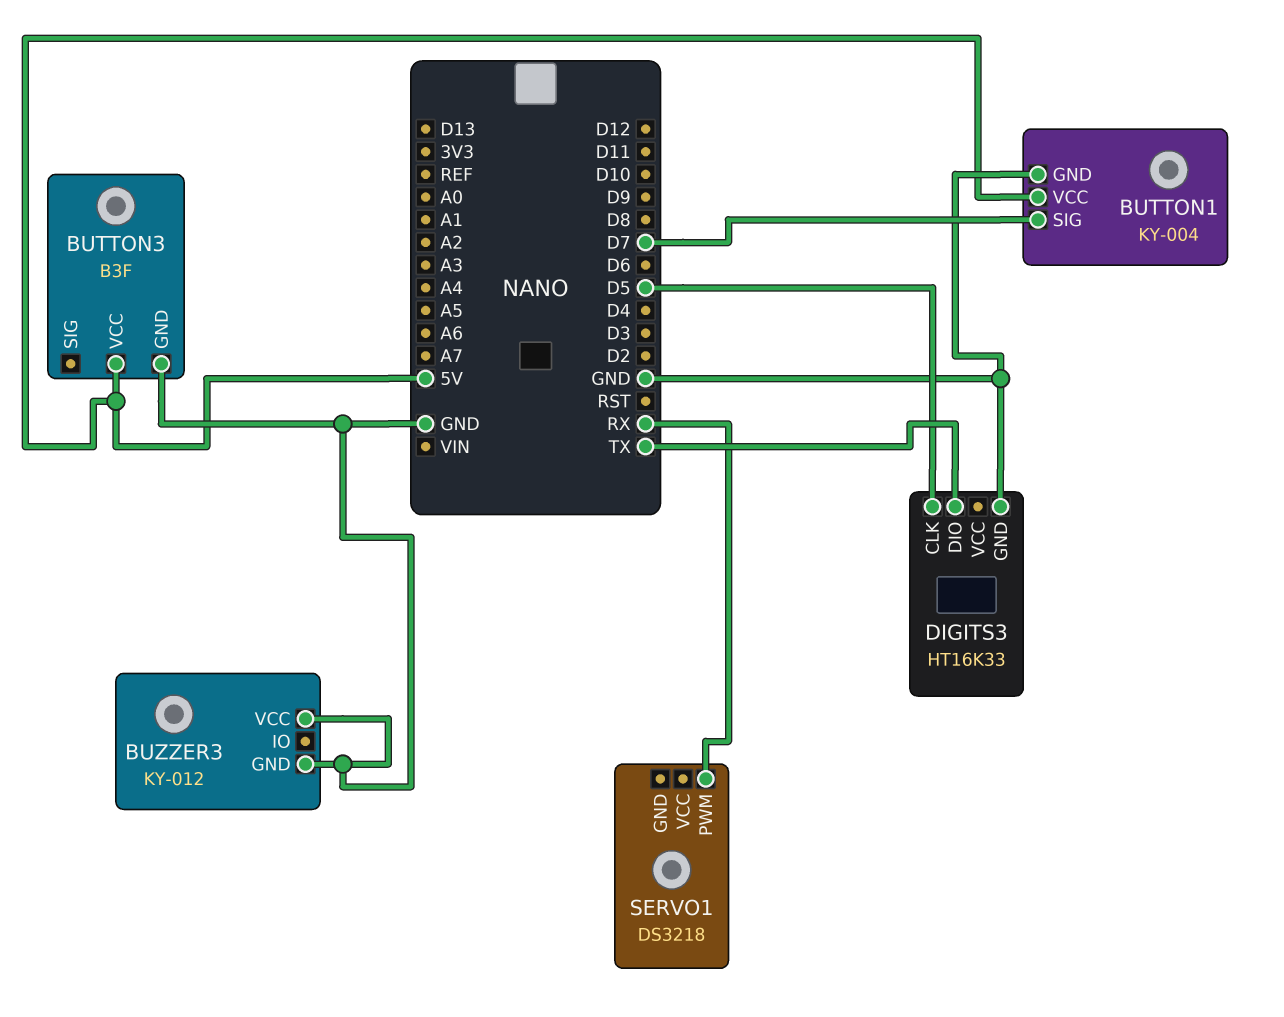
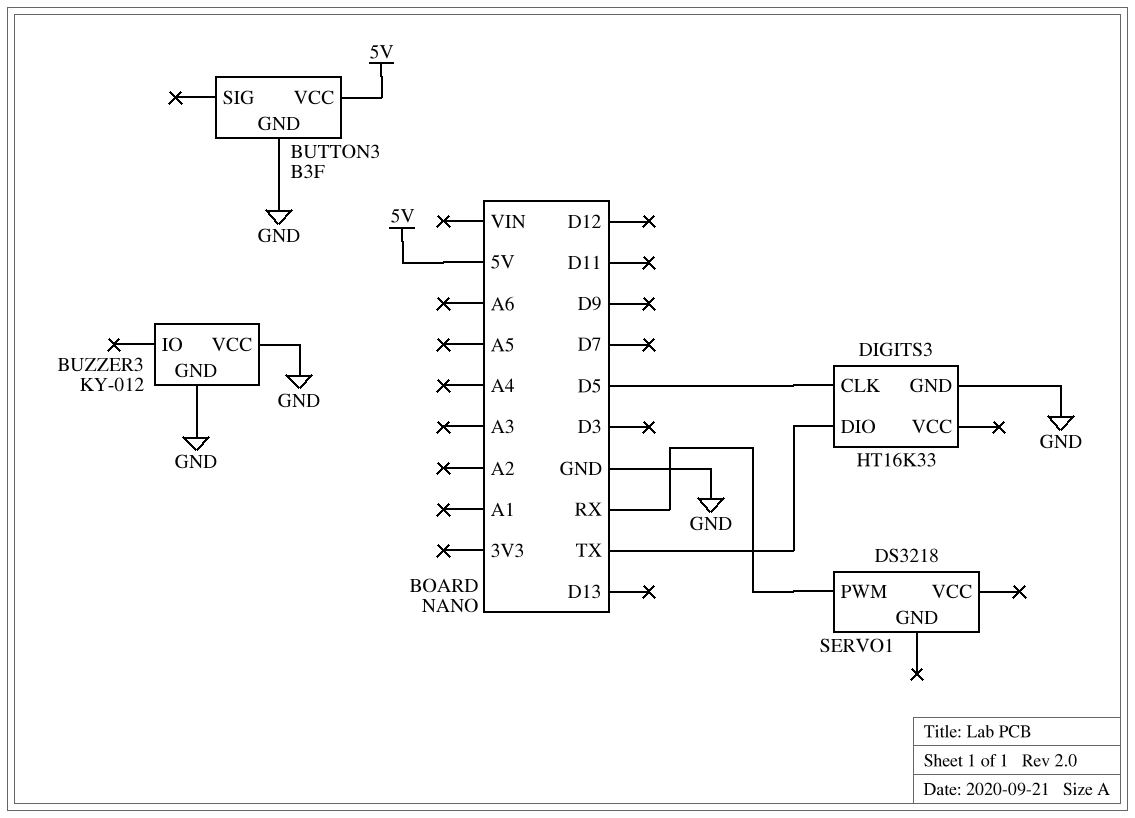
BUTTON1: KY-004 -> none
BUTTON1 pin GND: GND -> none
BUTTON1 pin SIG: D7 -> none
BUTTON1 pin VCC: 5V -> none

